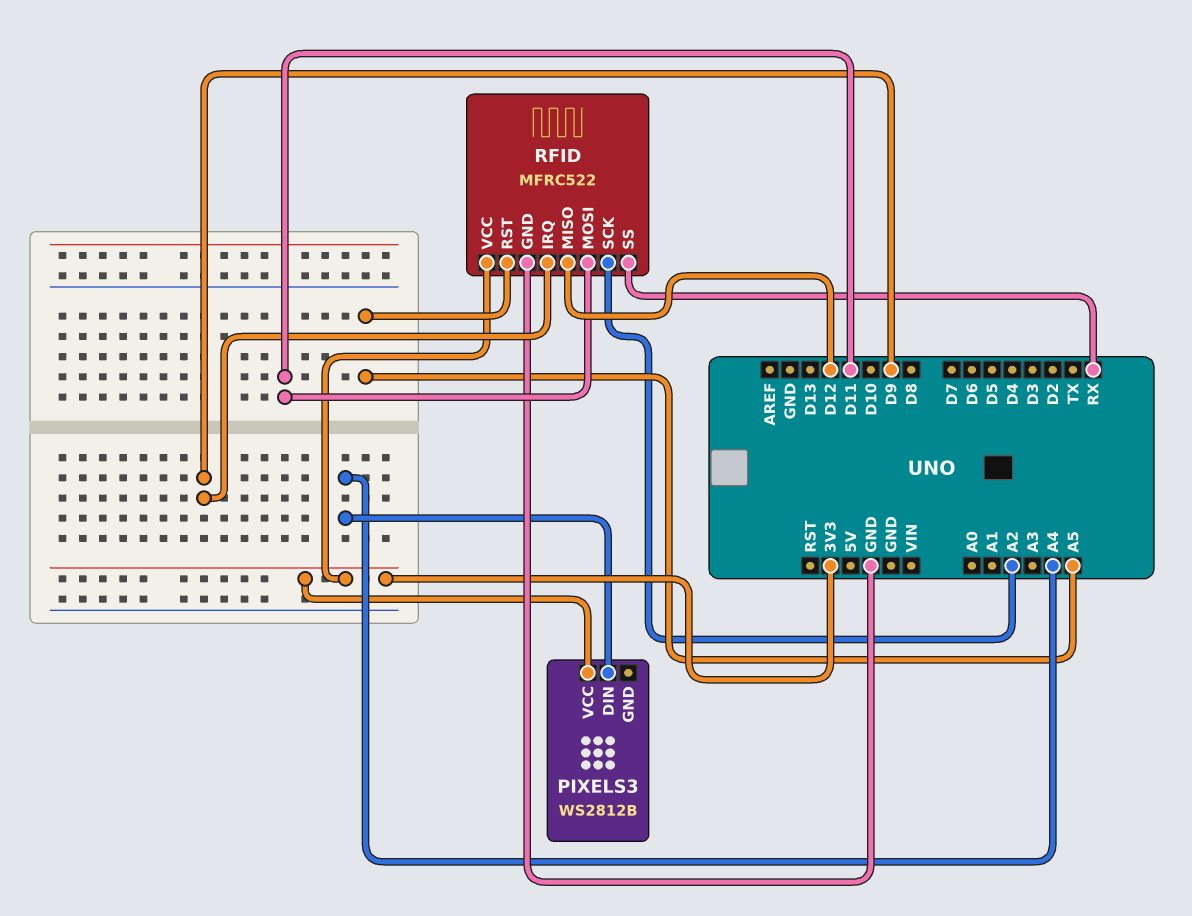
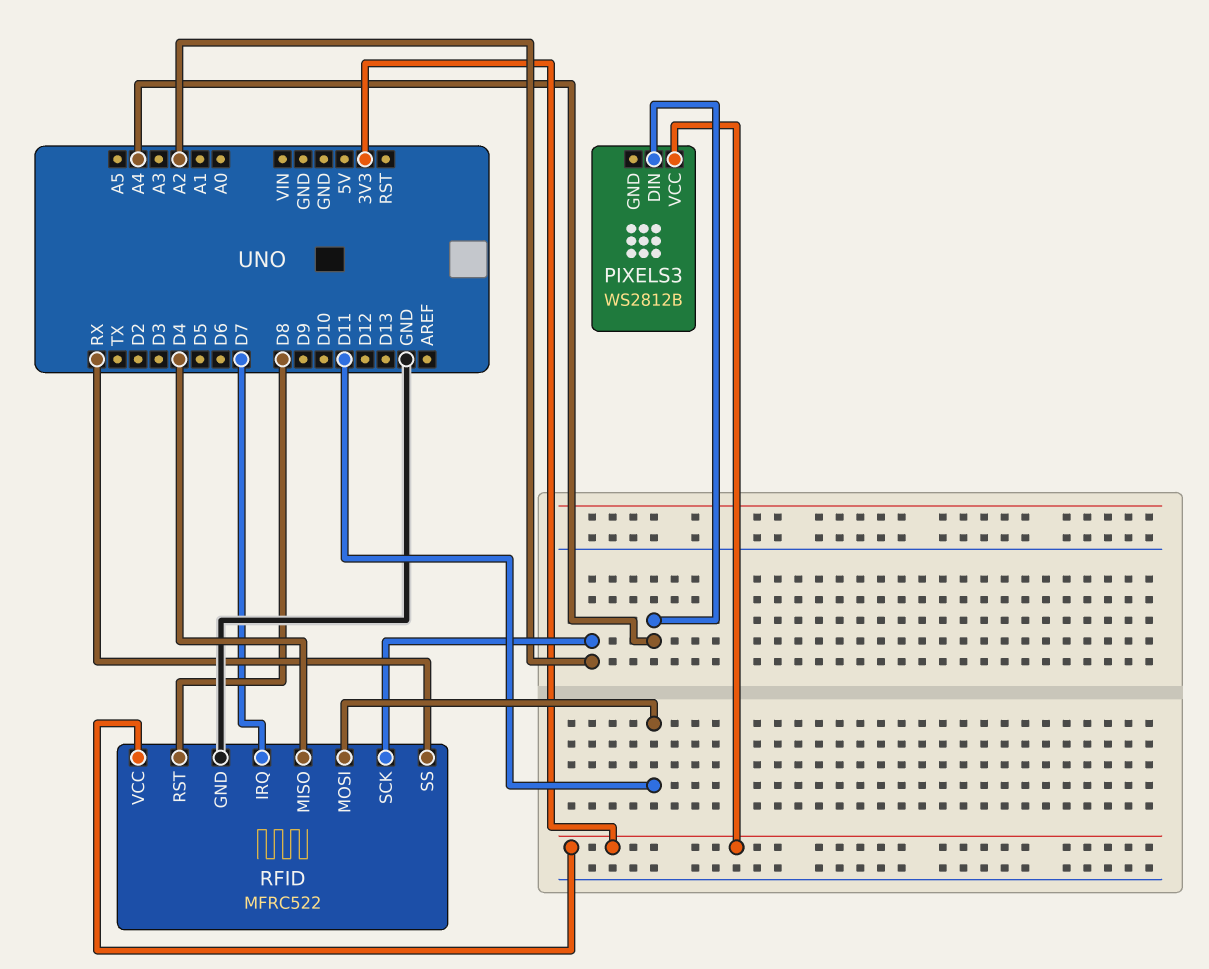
RFID pin IRQ: D9 -> D7
RFID pin MISO: D12 -> D4
RFID pin RST: A5 -> D8

